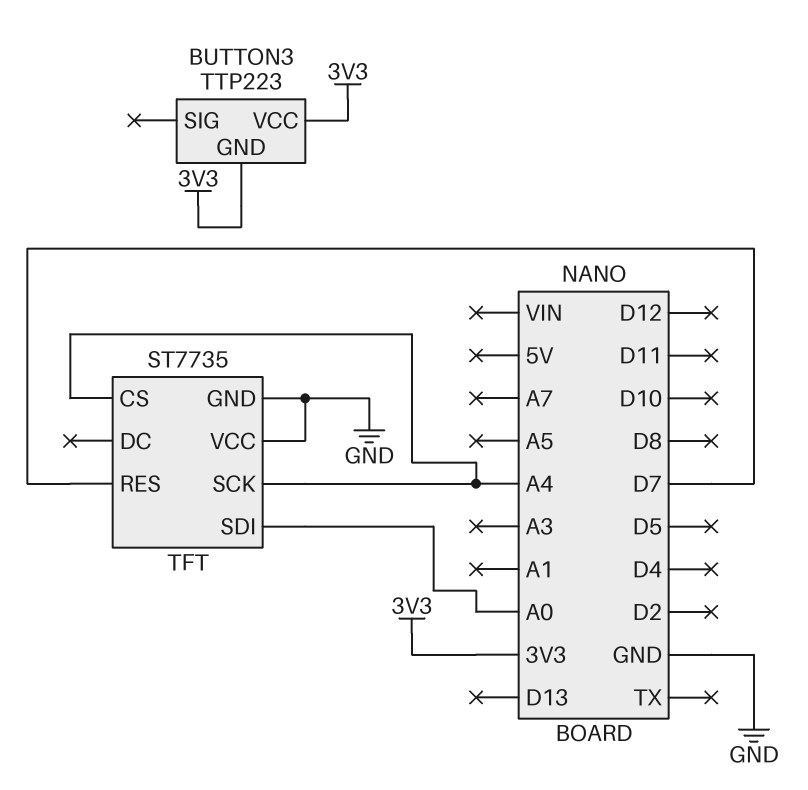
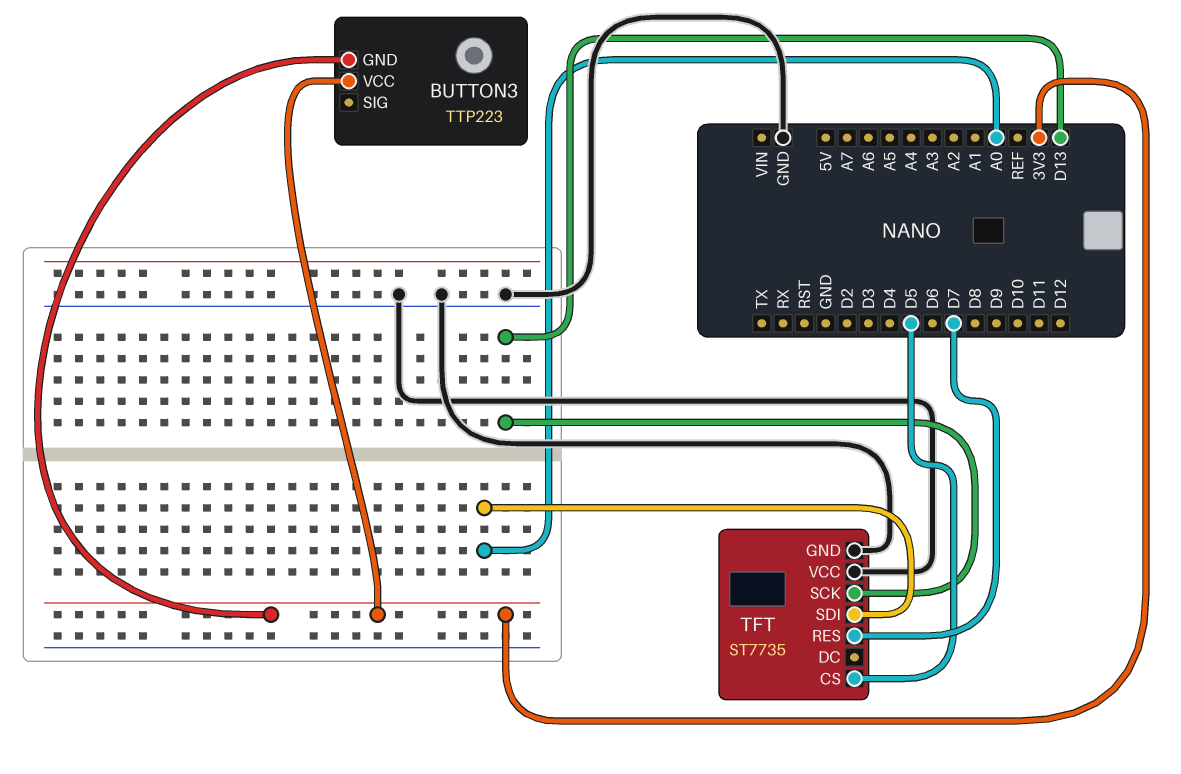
TFT pin CS: A4 -> D5
TFT pin SCK: A4 -> D13

